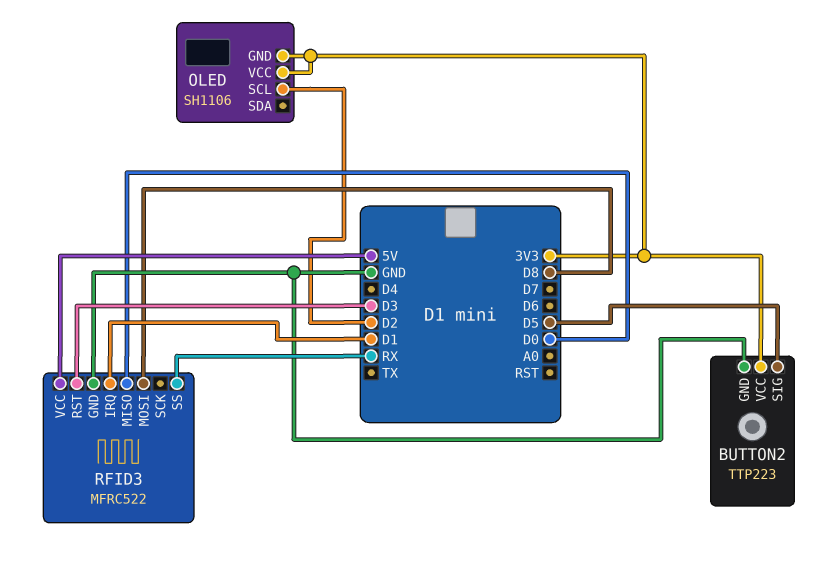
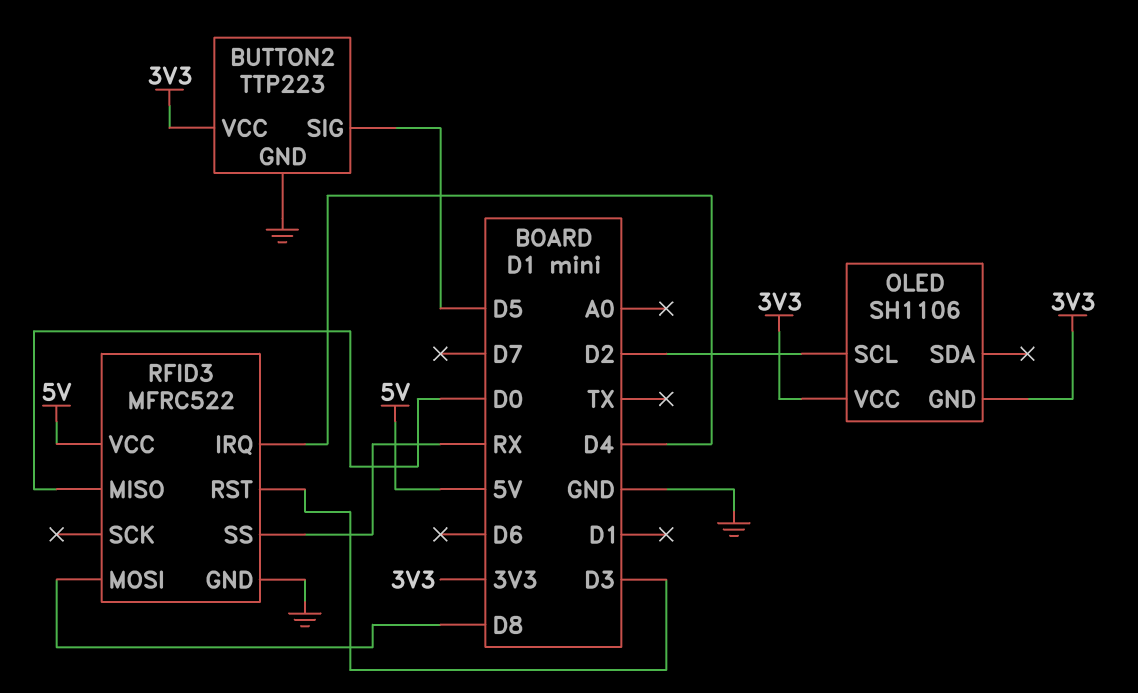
RFID3 pin IRQ: D1 -> D4

